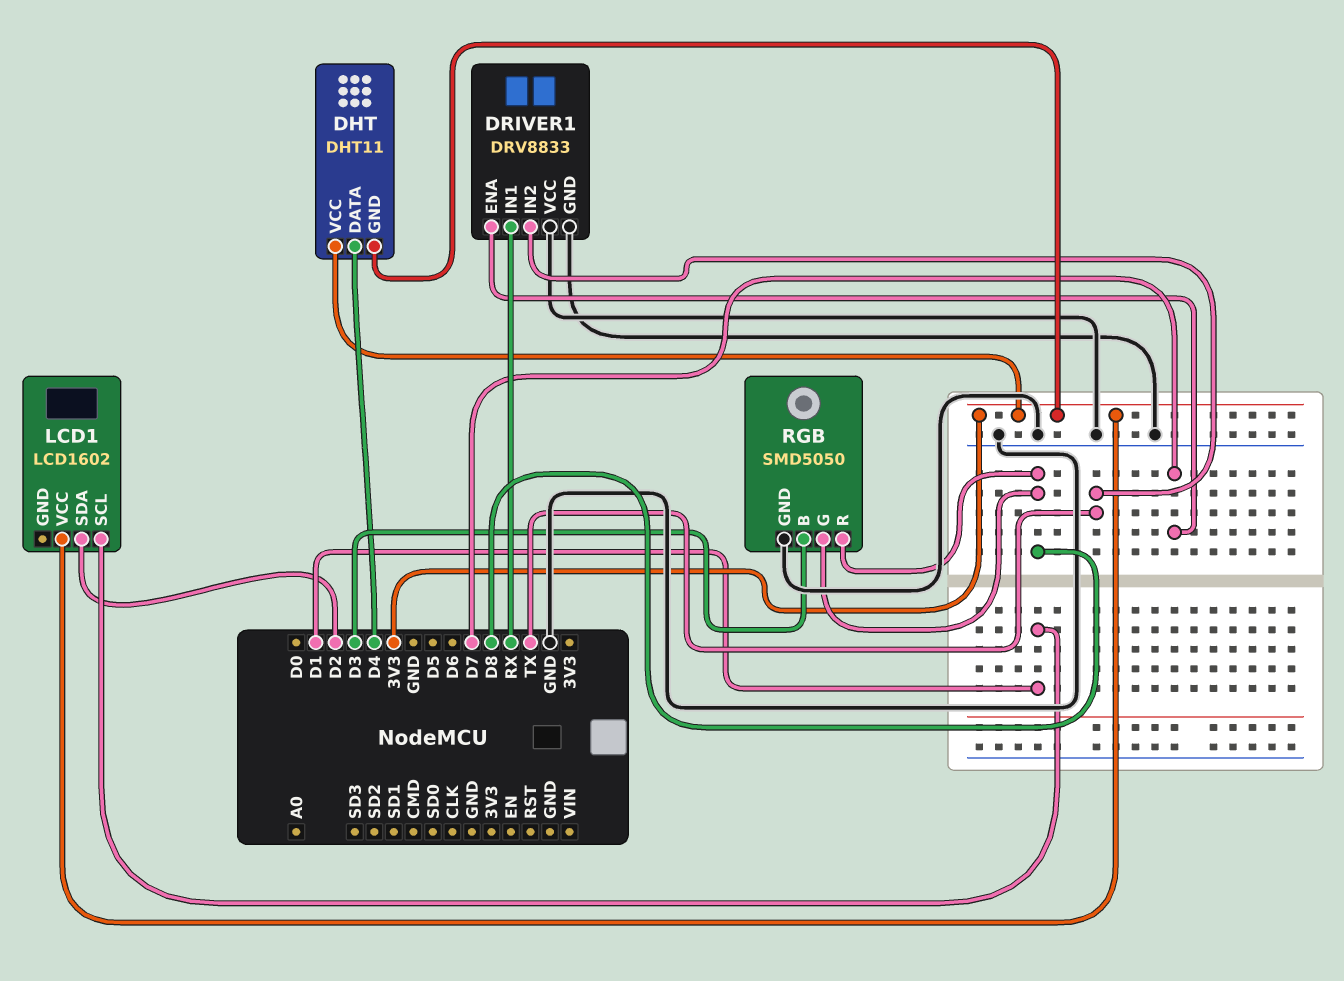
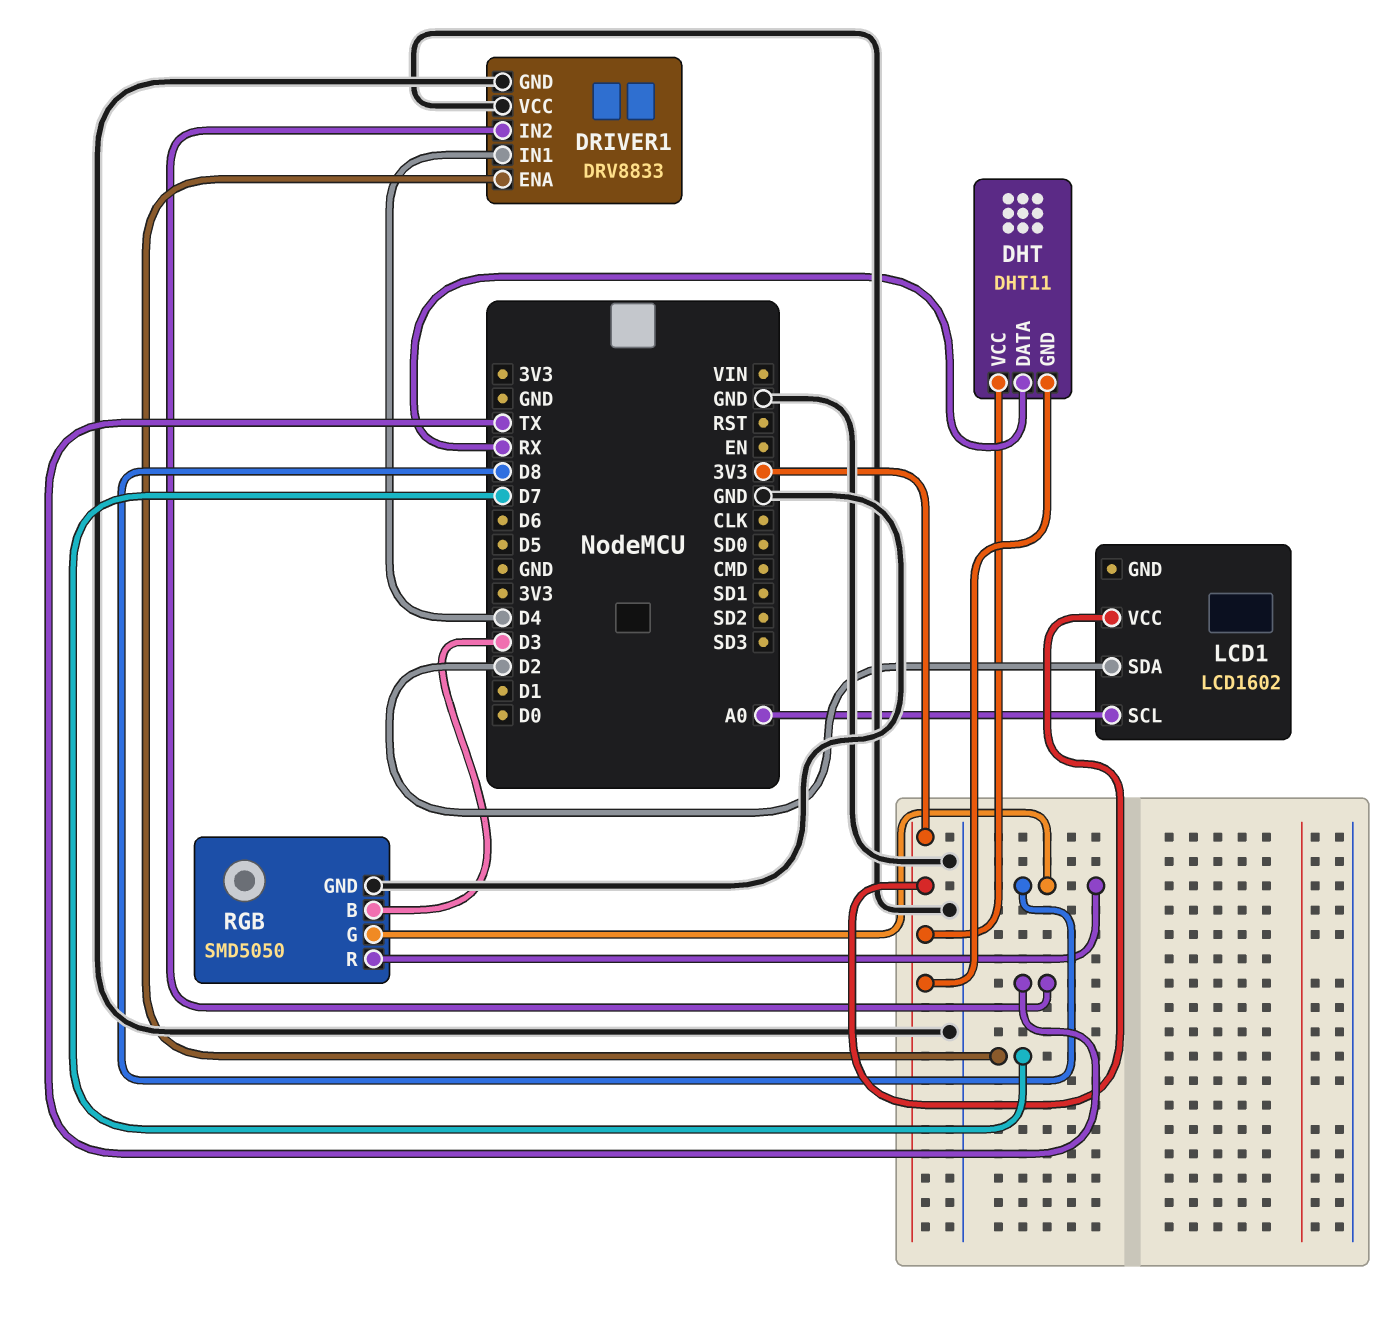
DHT pin DATA: D4 -> RX
DRIVER1 pin IN1: RX -> D4
LCD1 pin SCL: D1 -> A0

